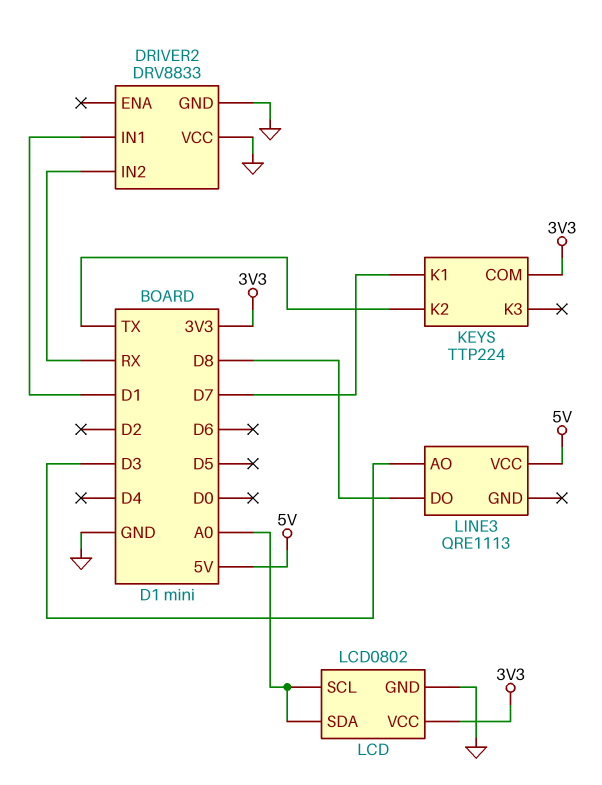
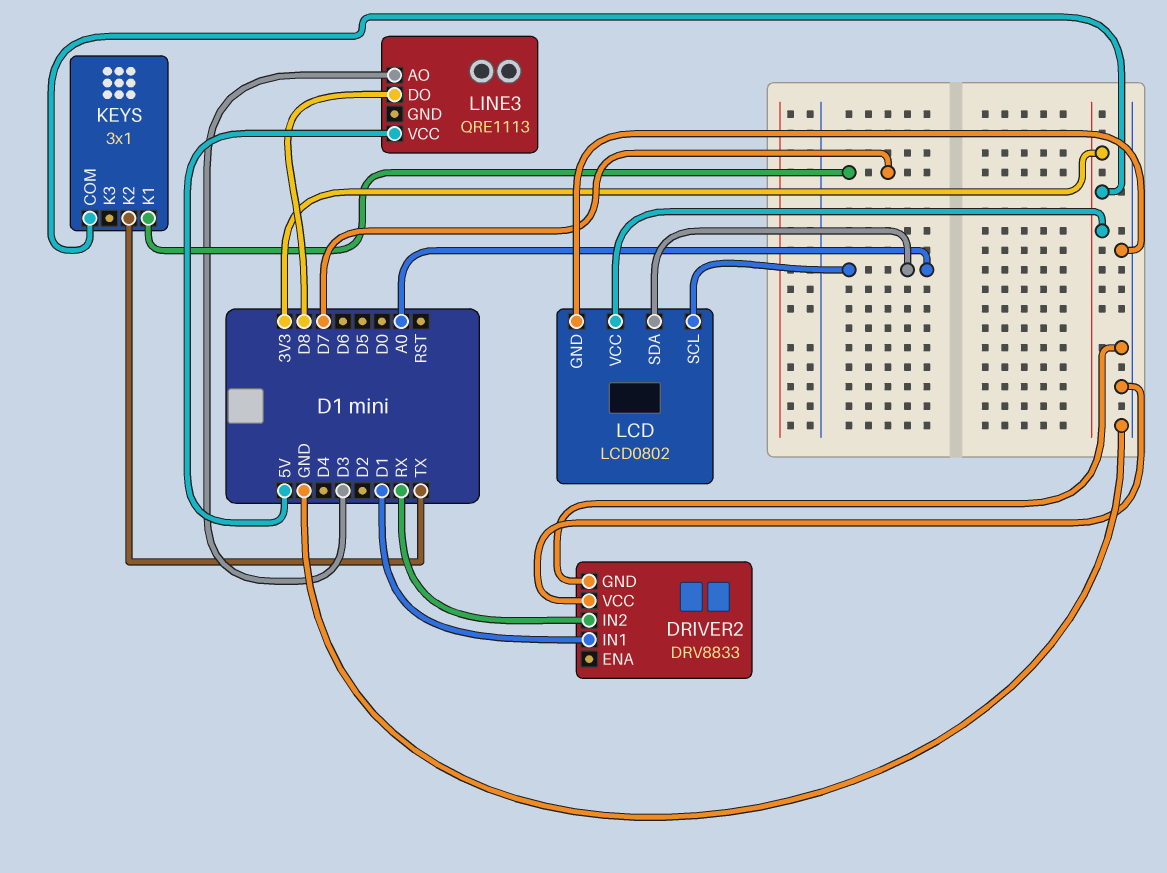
KEYS: TTP224 -> 3x1

